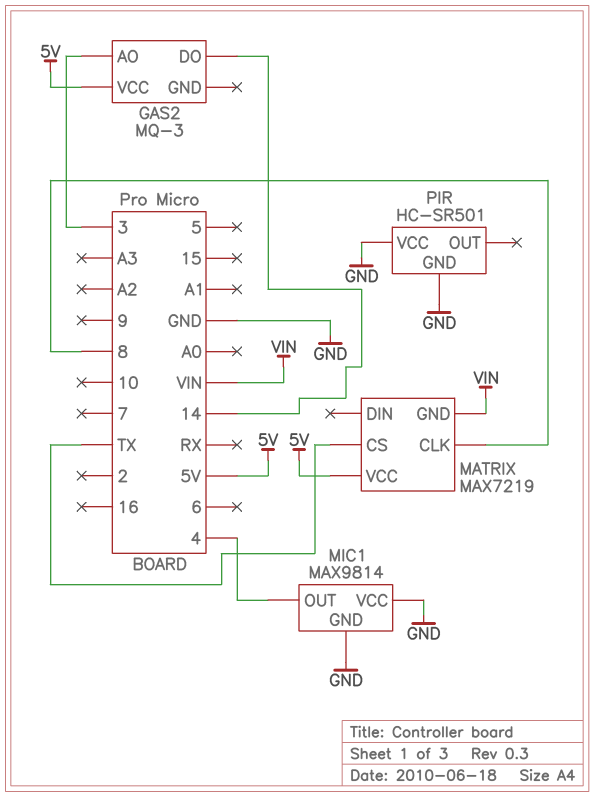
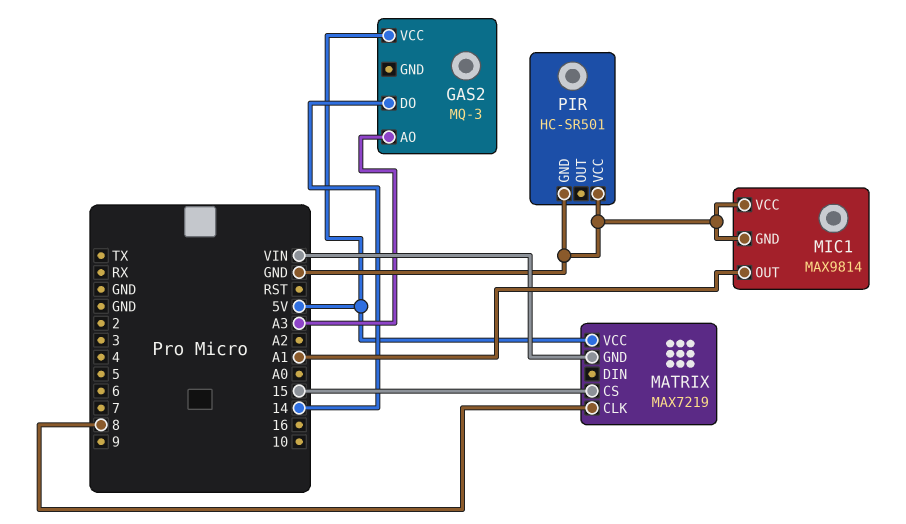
GAS2 pin AO: 3 -> A3
MATRIX pin CS: TX -> 15
MIC1 pin OUT: 4 -> A1

